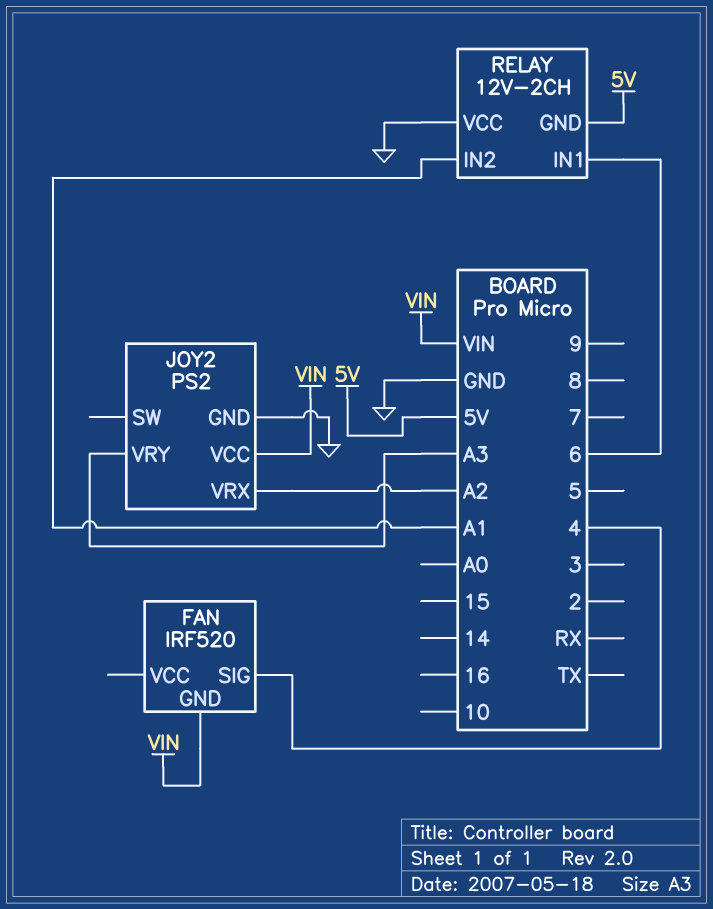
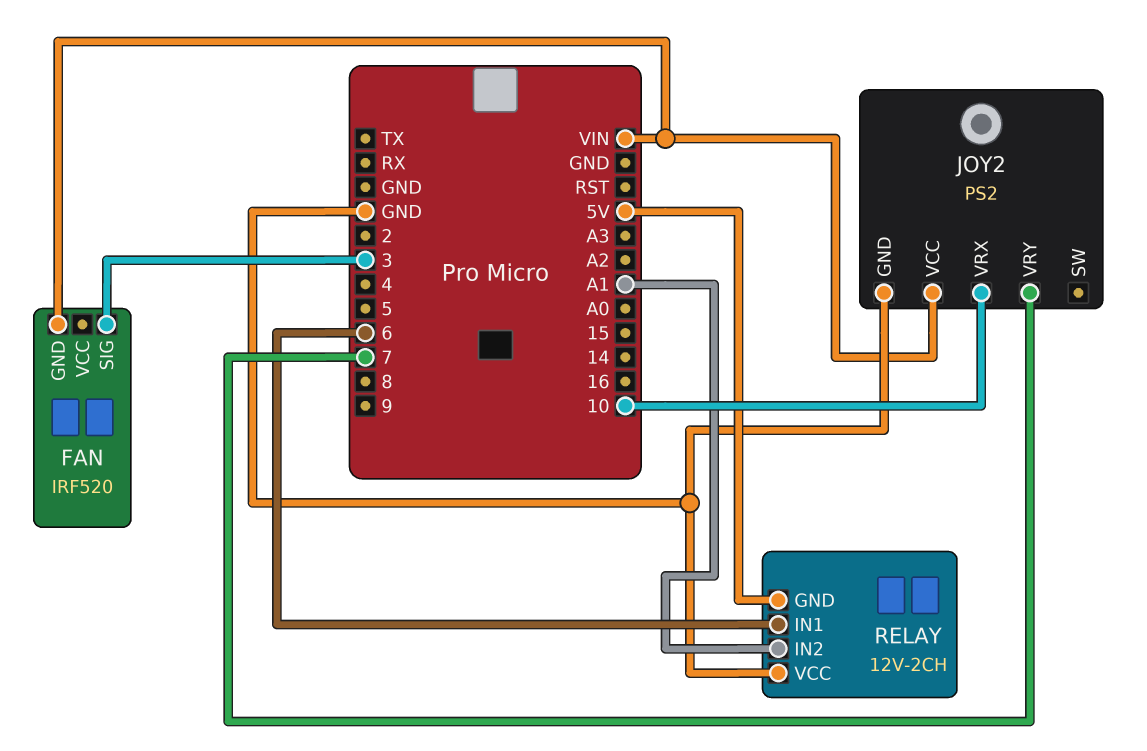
FAN pin SIG: 4 -> 3
JOY2 pin VRX: A2 -> 10
JOY2 pin VRY: A3 -> 7

